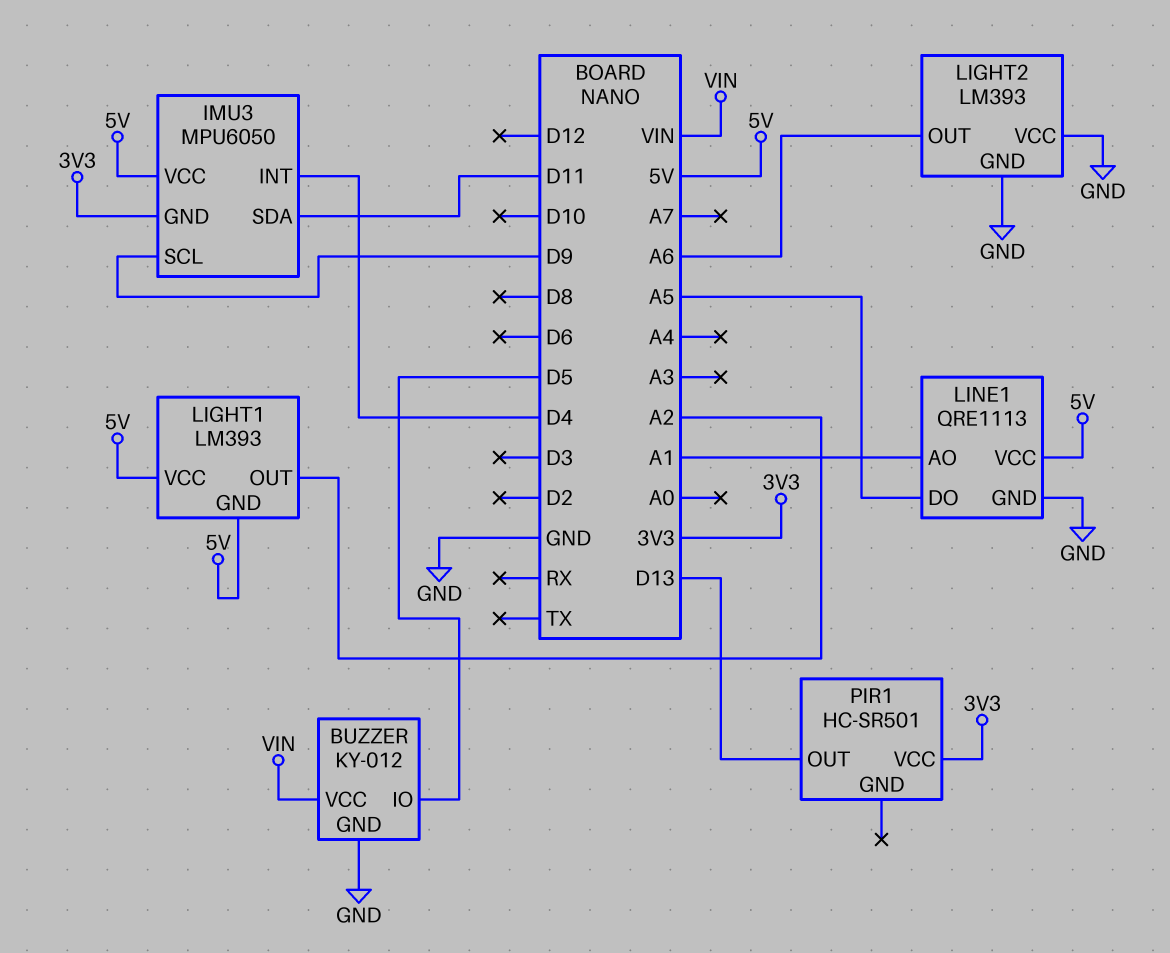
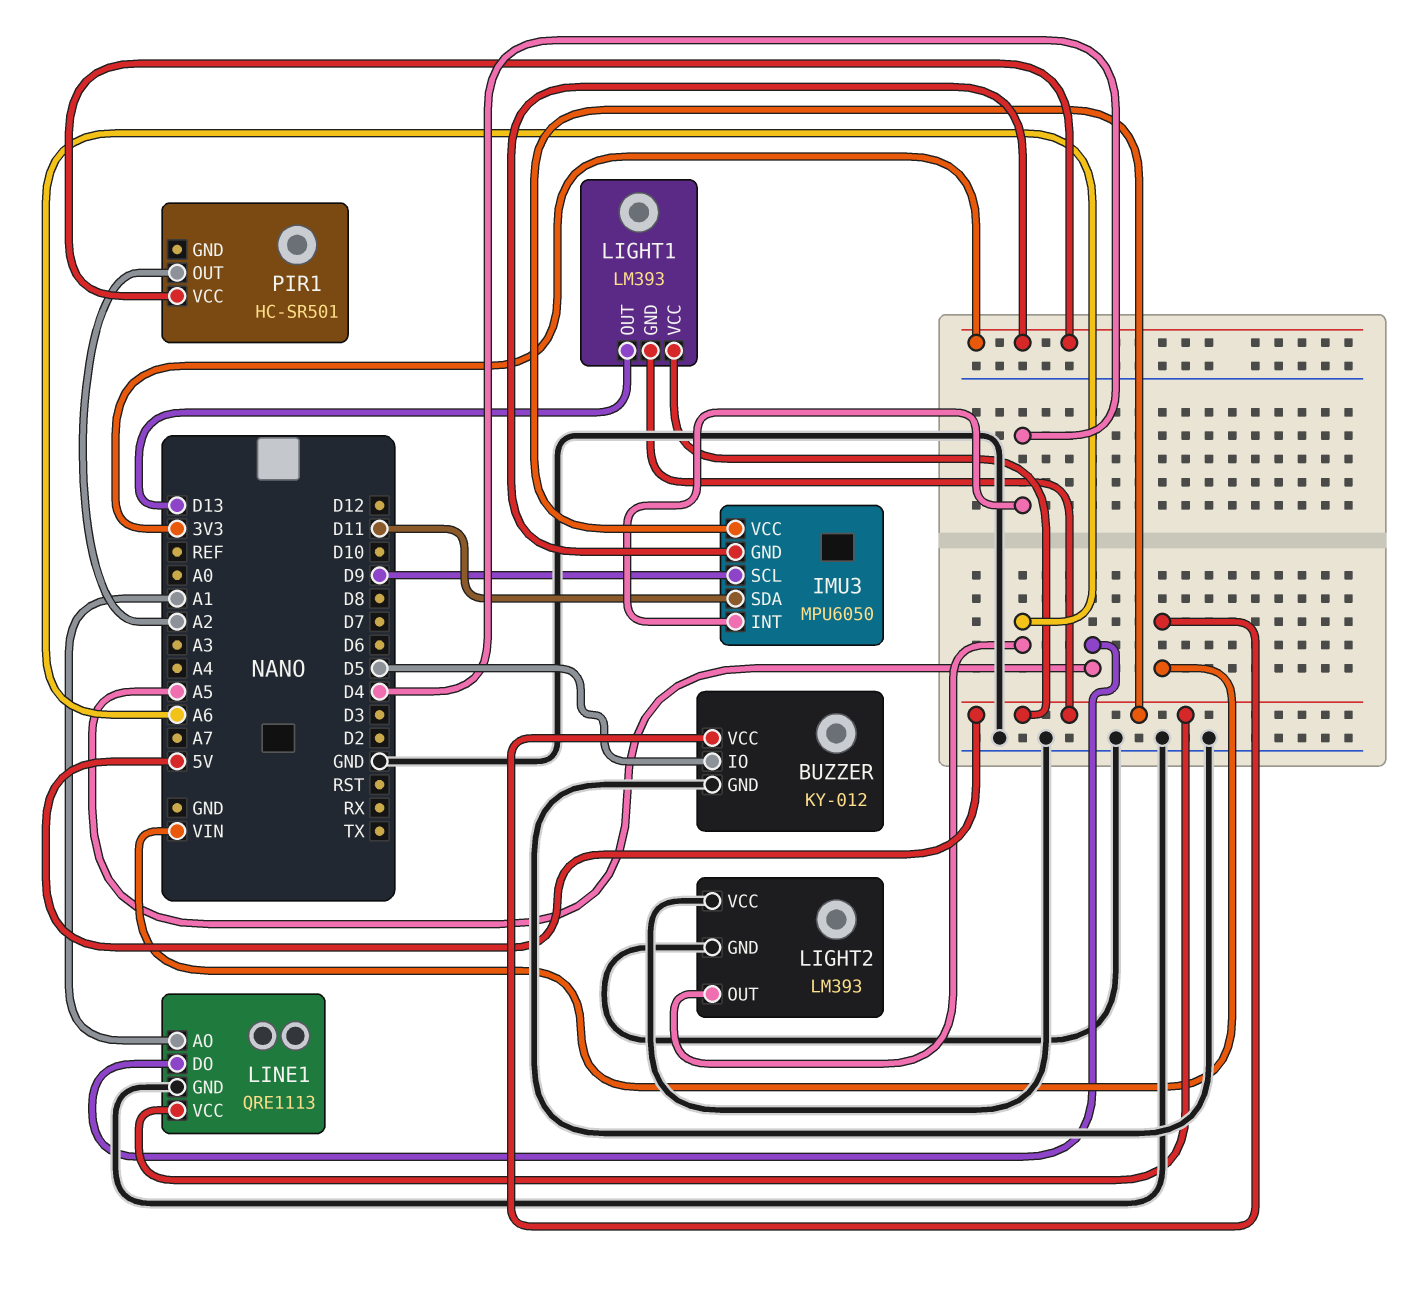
LIGHT1 pin OUT: A2 -> D13
PIR1 pin OUT: D13 -> A2

